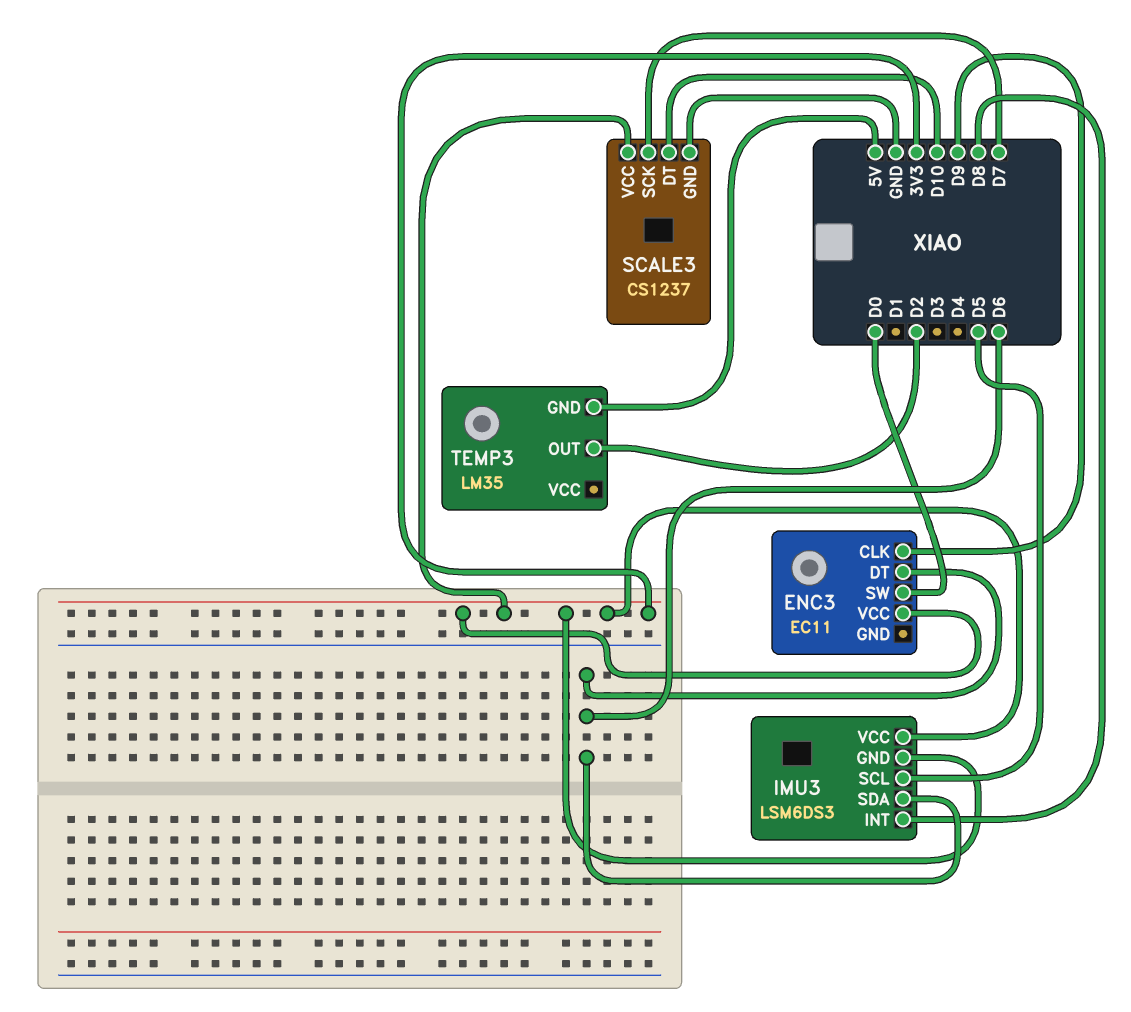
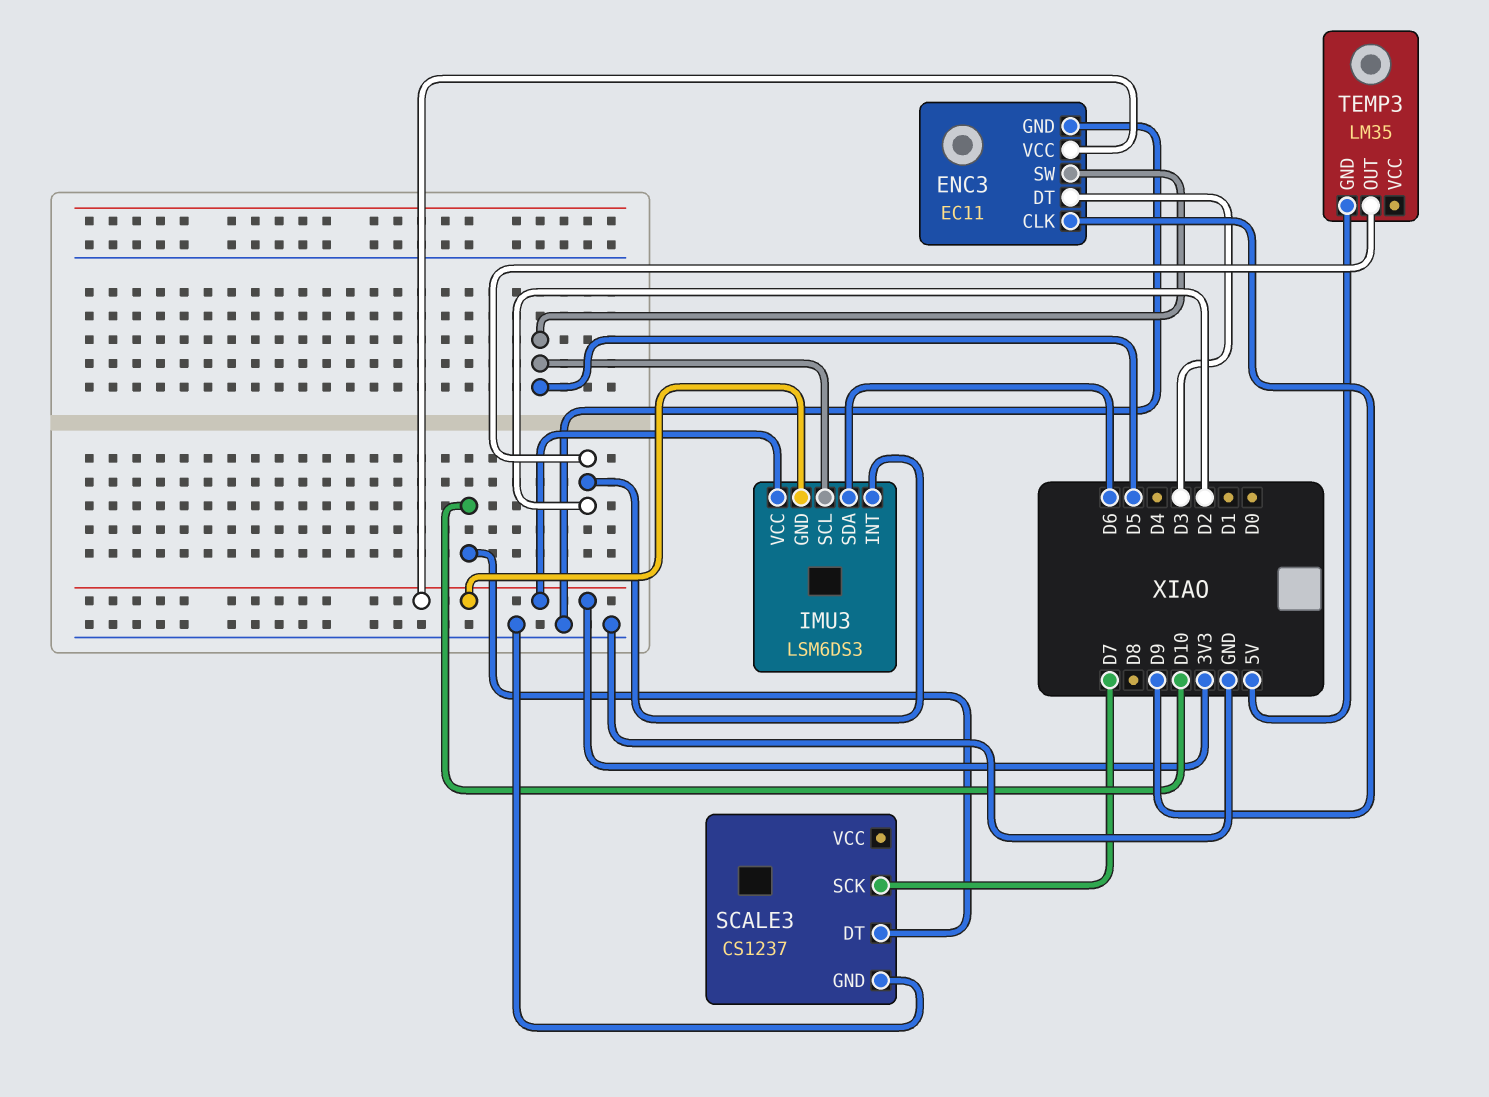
ENC3 pin DT: D6 -> D3
ENC3 pin GND: none -> GND
ENC3 pin SW: D0 -> D5
IMU3 pin INT: D8 -> D2
SCALE3 pin VCC: 3V3 -> none

